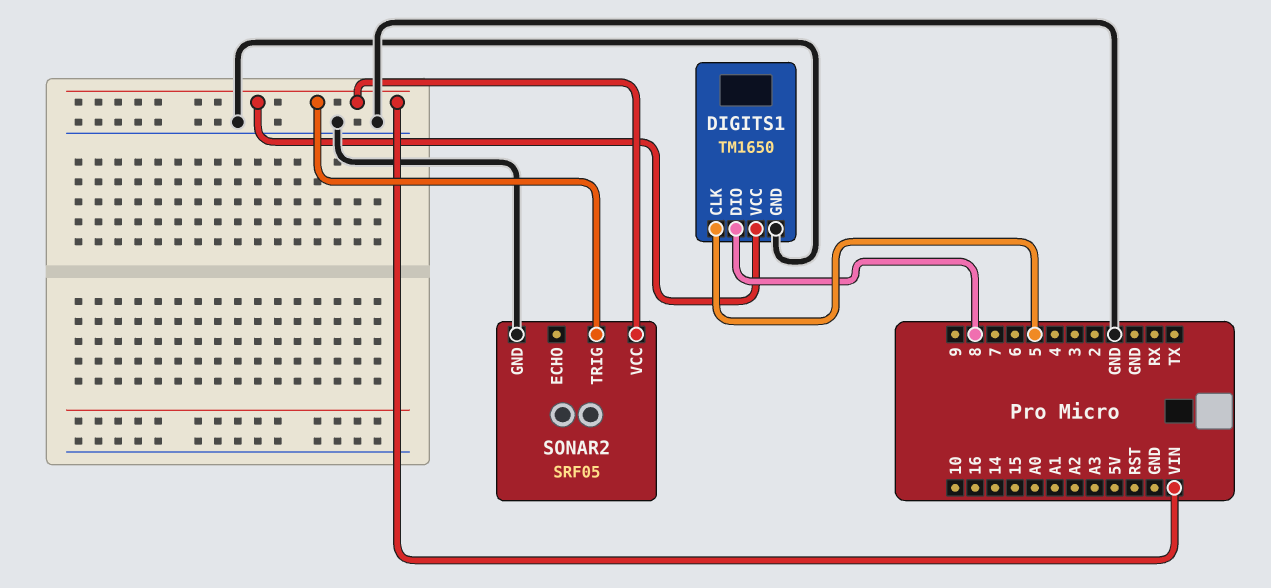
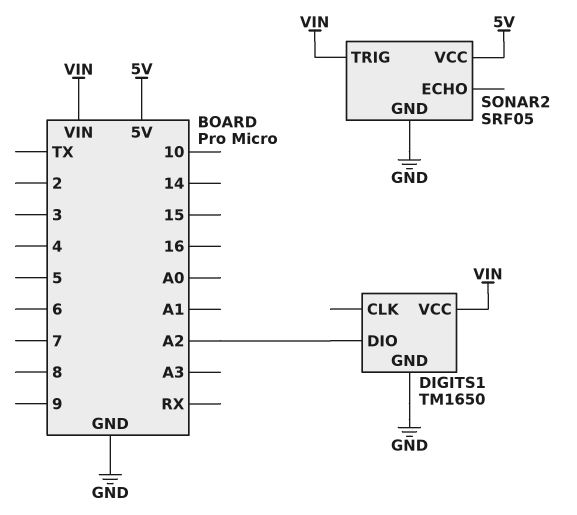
DIGITS1 pin CLK: 5 -> none
DIGITS1 pin DIO: 8 -> A2
SONAR2 pin VCC: VIN -> 5V

